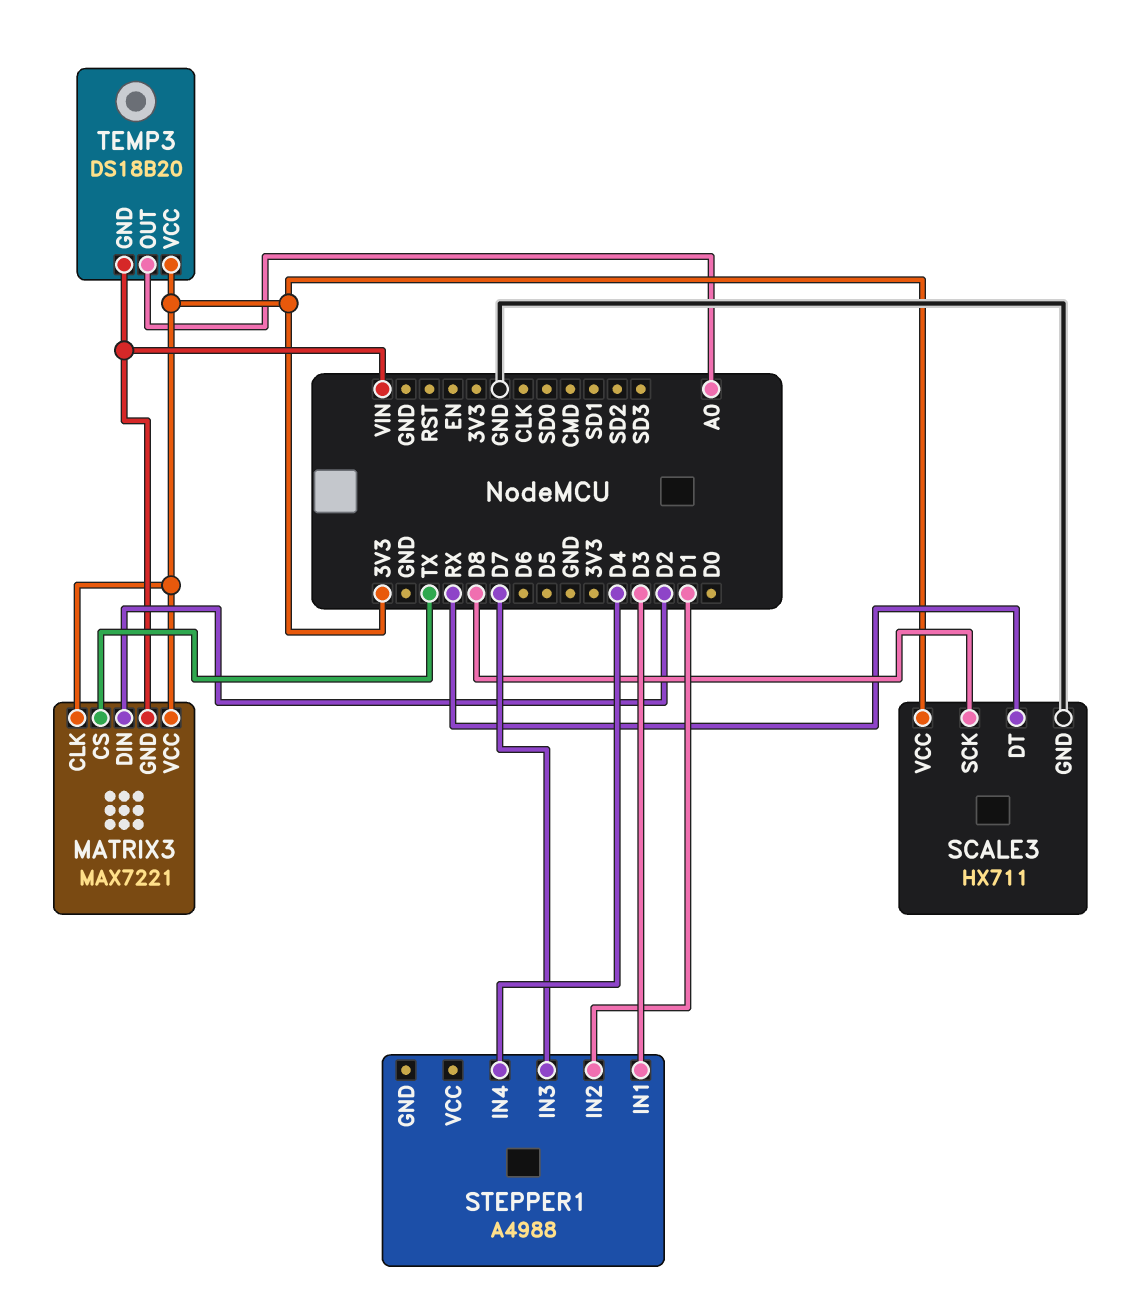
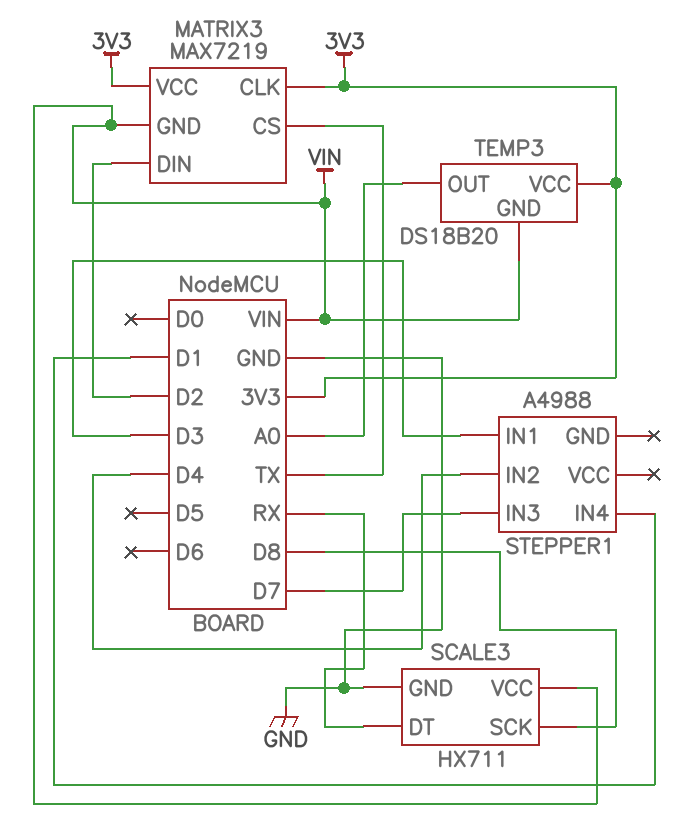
MATRIX3: MAX7221 -> MAX7219
SCALE3 pin VCC: 3V3 -> VIN
STEPPER1 pin IN2: D1 -> D4
STEPPER1 pin IN4: D4 -> D1

